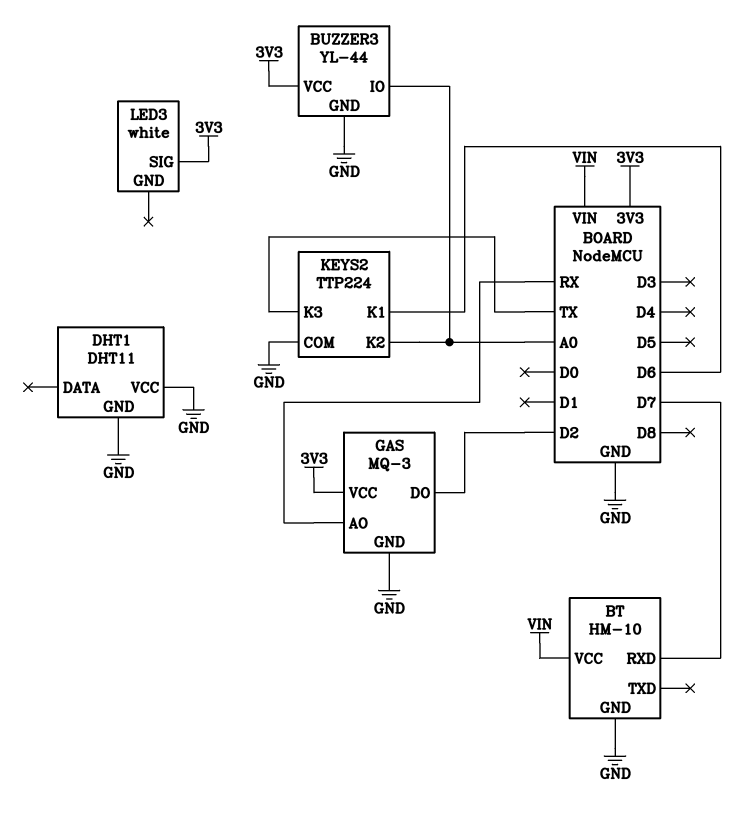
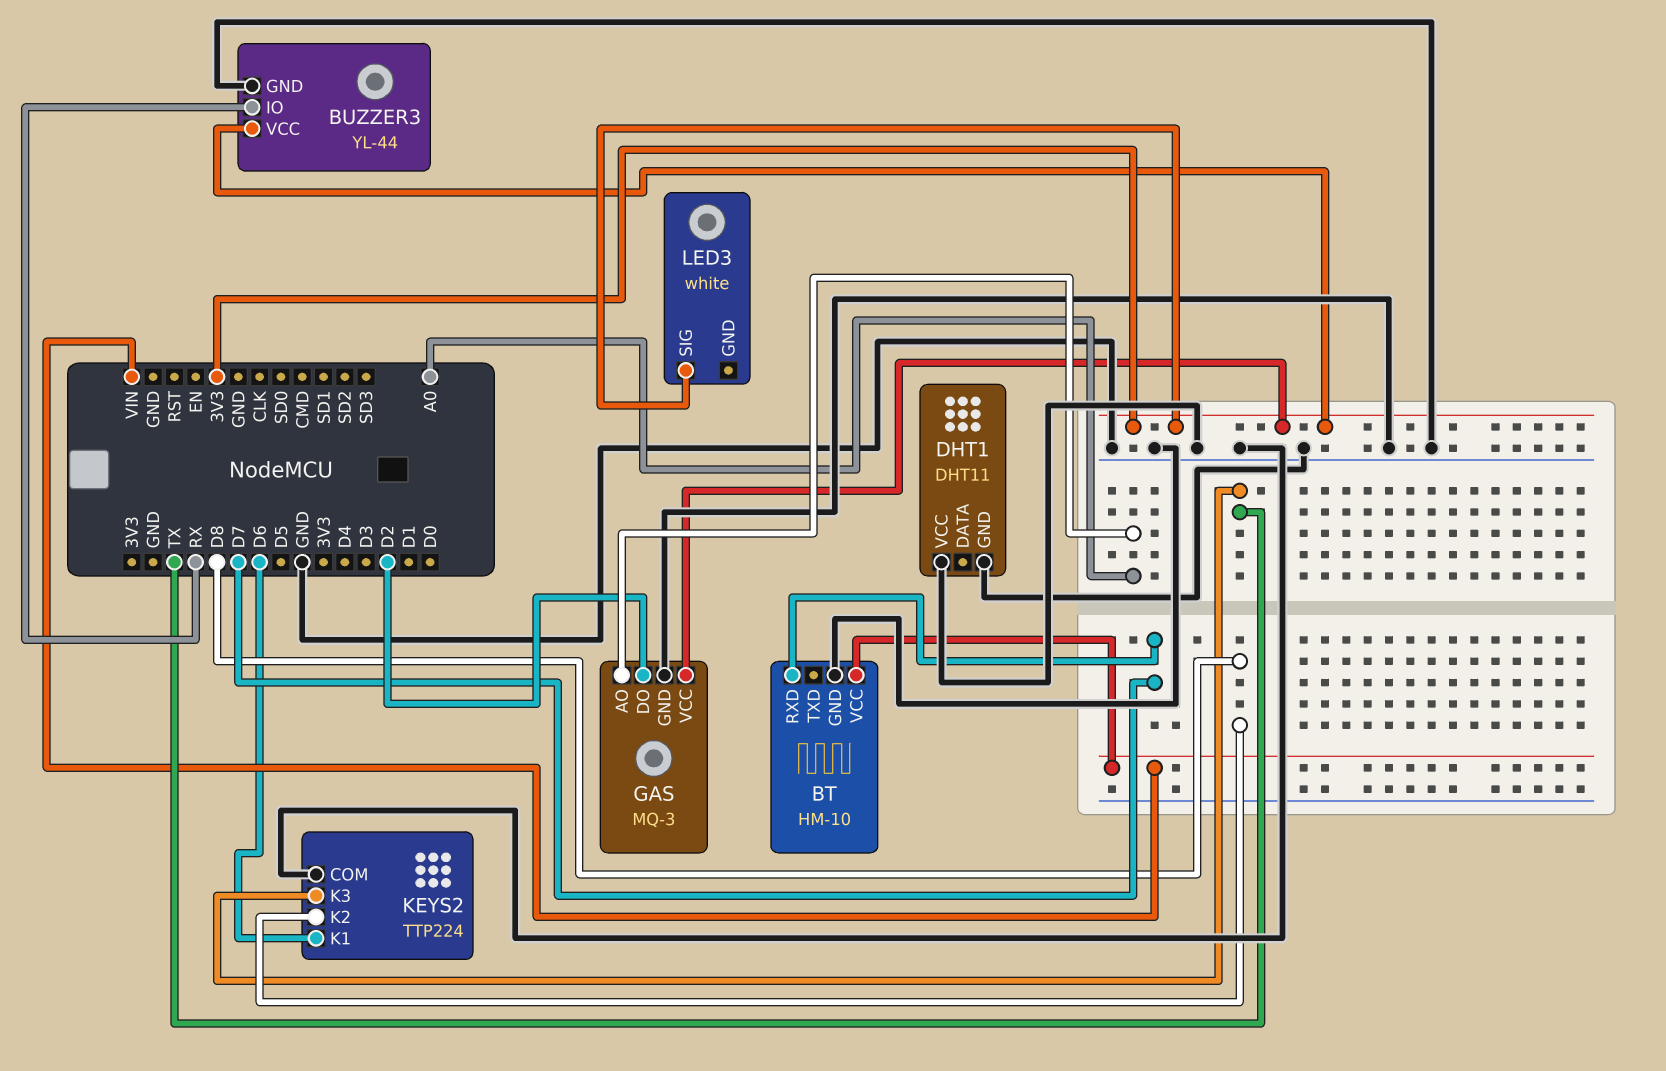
BUZZER3 pin IO: A0 -> RX
GAS pin AO: RX -> A0
KEYS2 pin K2: A0 -> D8

